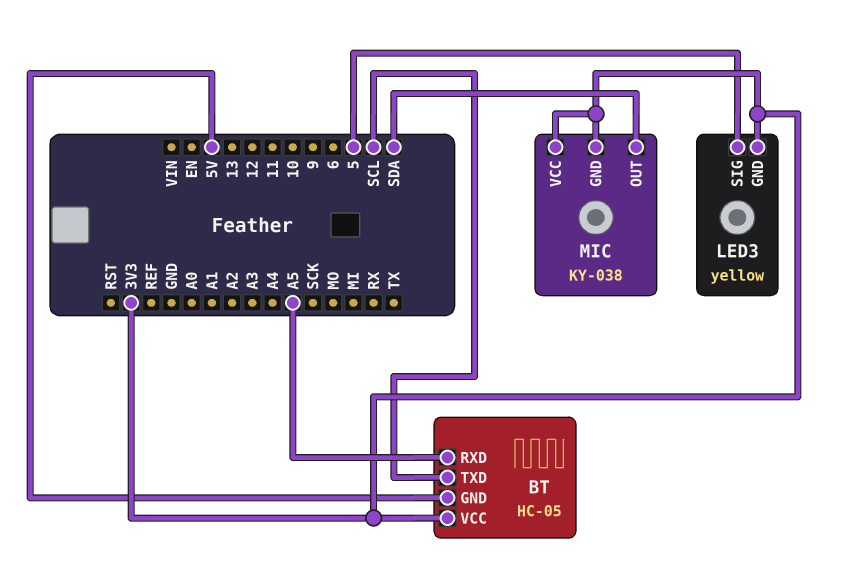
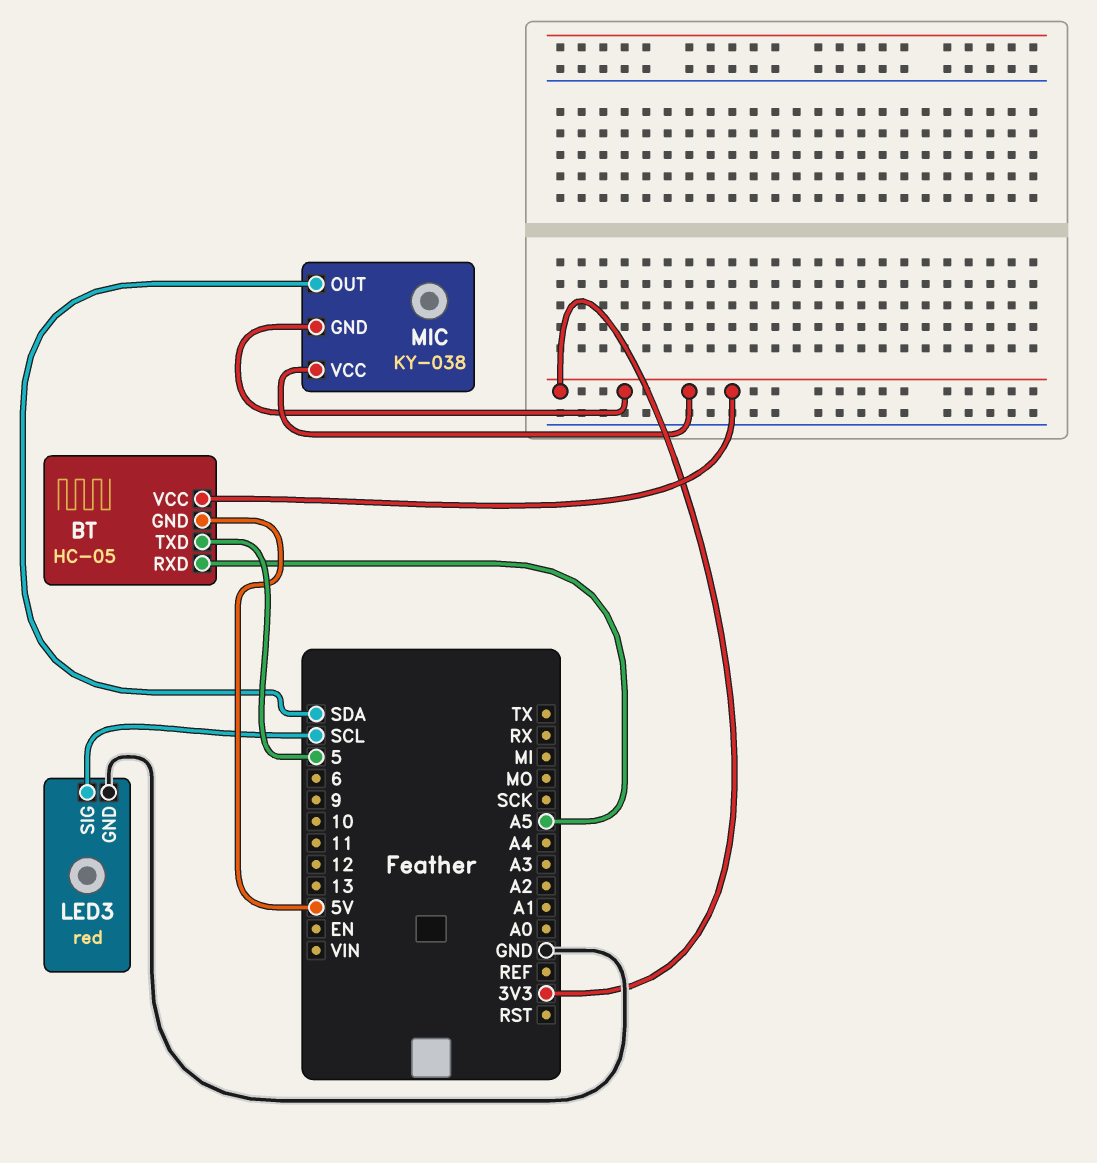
BT pin TXD: SCL -> 5
LED3: yellow -> red
LED3 pin GND: 3V3 -> GND
LED3 pin SIG: 5 -> SCL

